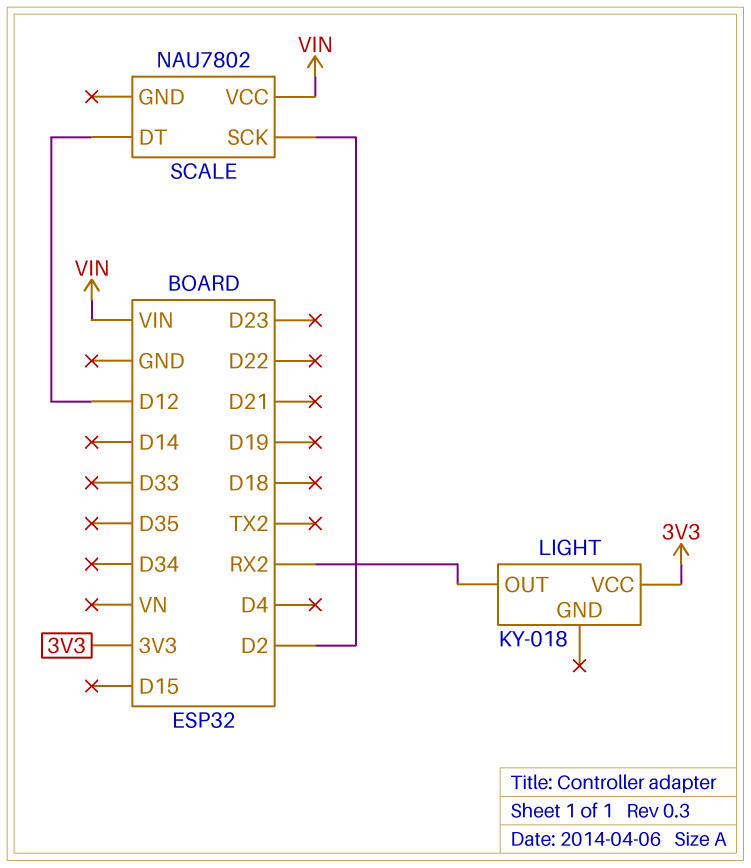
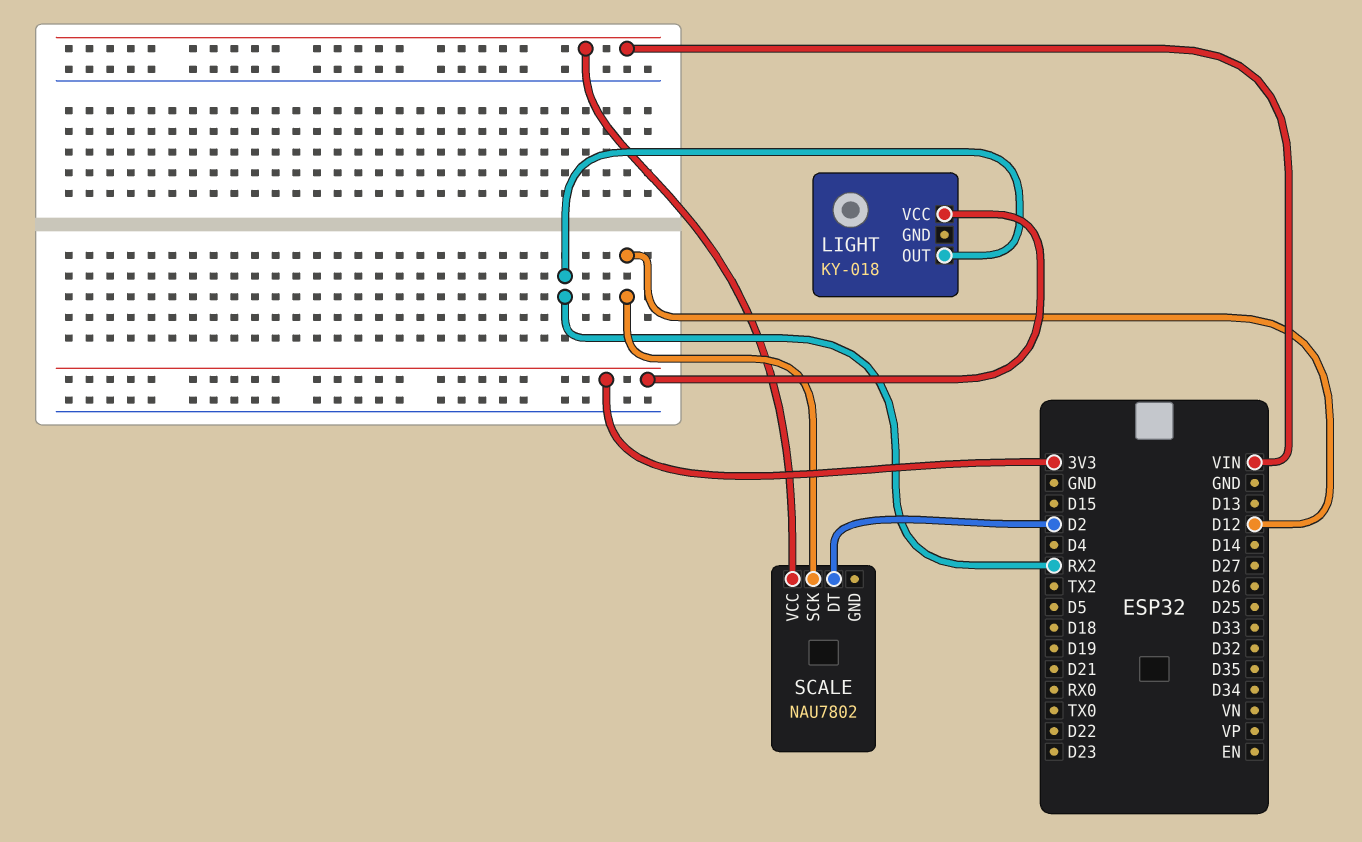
SCALE pin DT: D12 -> D2
SCALE pin SCK: D2 -> D12

